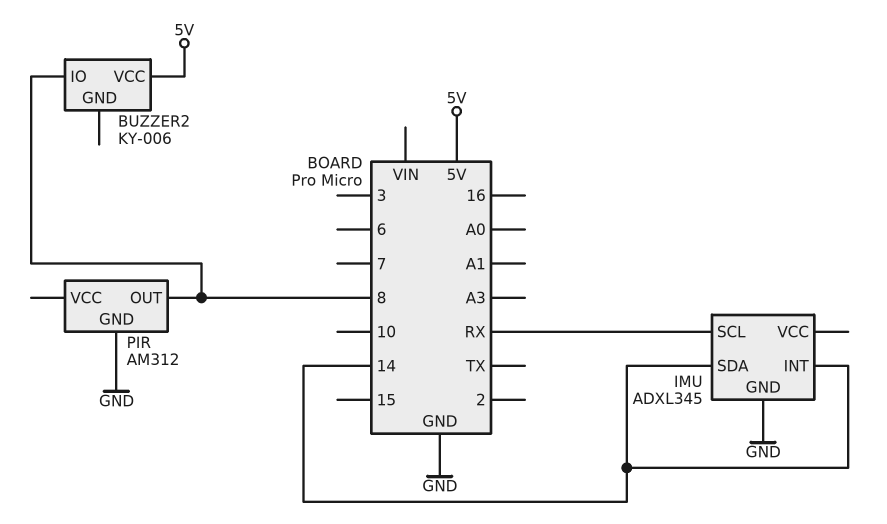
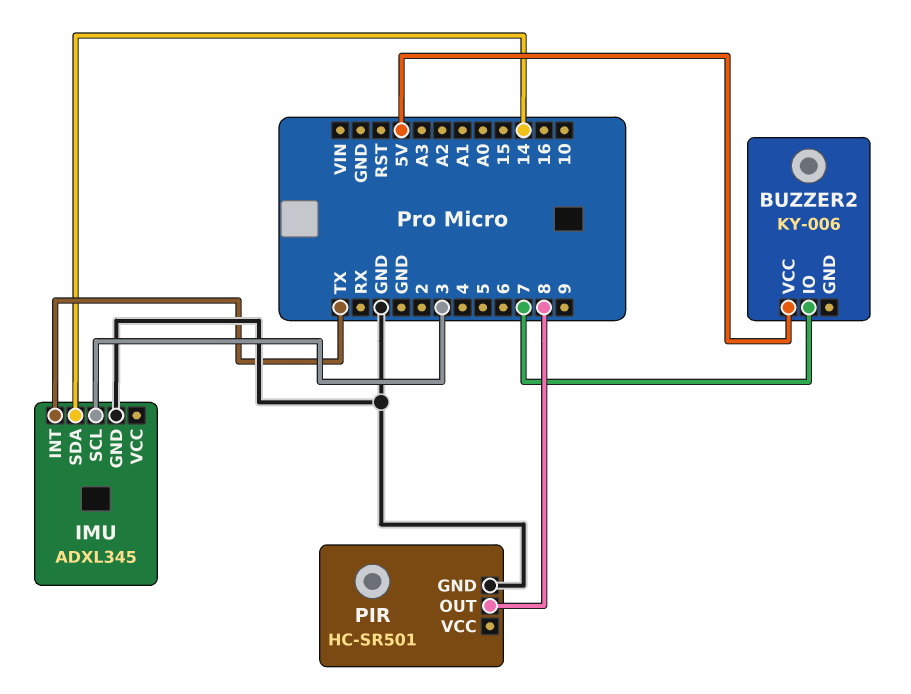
BUZZER2 pin IO: 8 -> 7
IMU pin INT: 14 -> TX
IMU pin SCL: RX -> 3
PIR: AM312 -> HC-SR501

